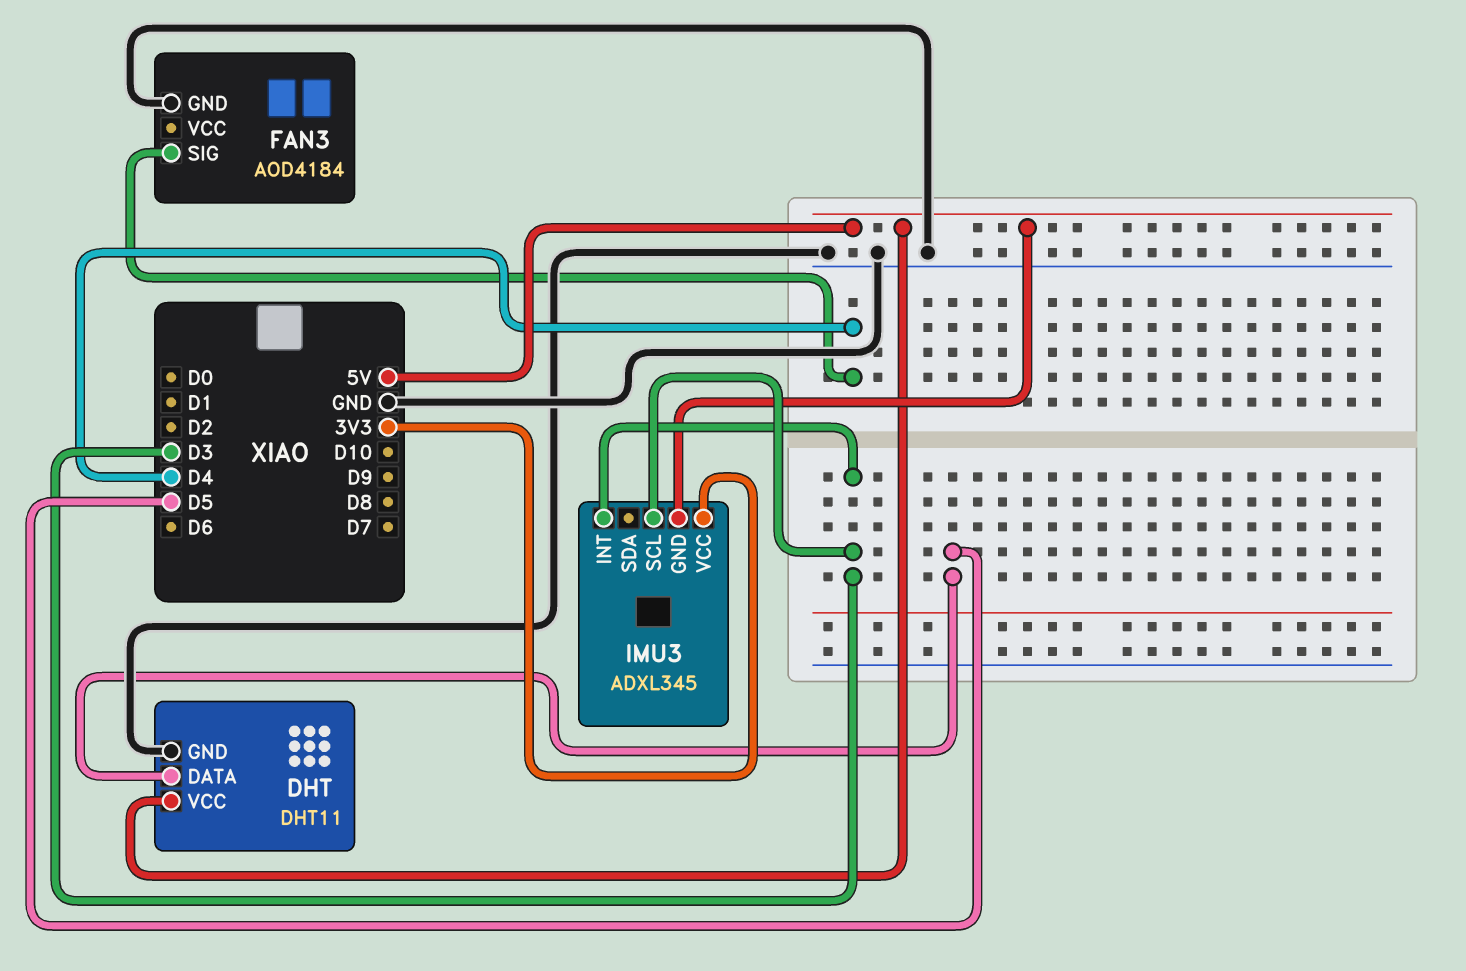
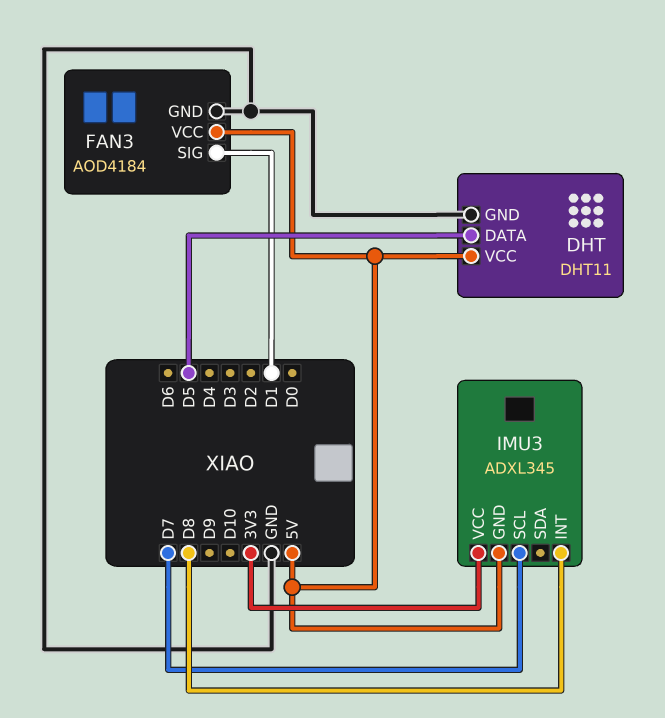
FAN3 pin SIG: D4 -> D1
FAN3 pin VCC: none -> 5V
IMU3 pin INT: D3 -> D8
IMU3 pin SCL: D3 -> D7

